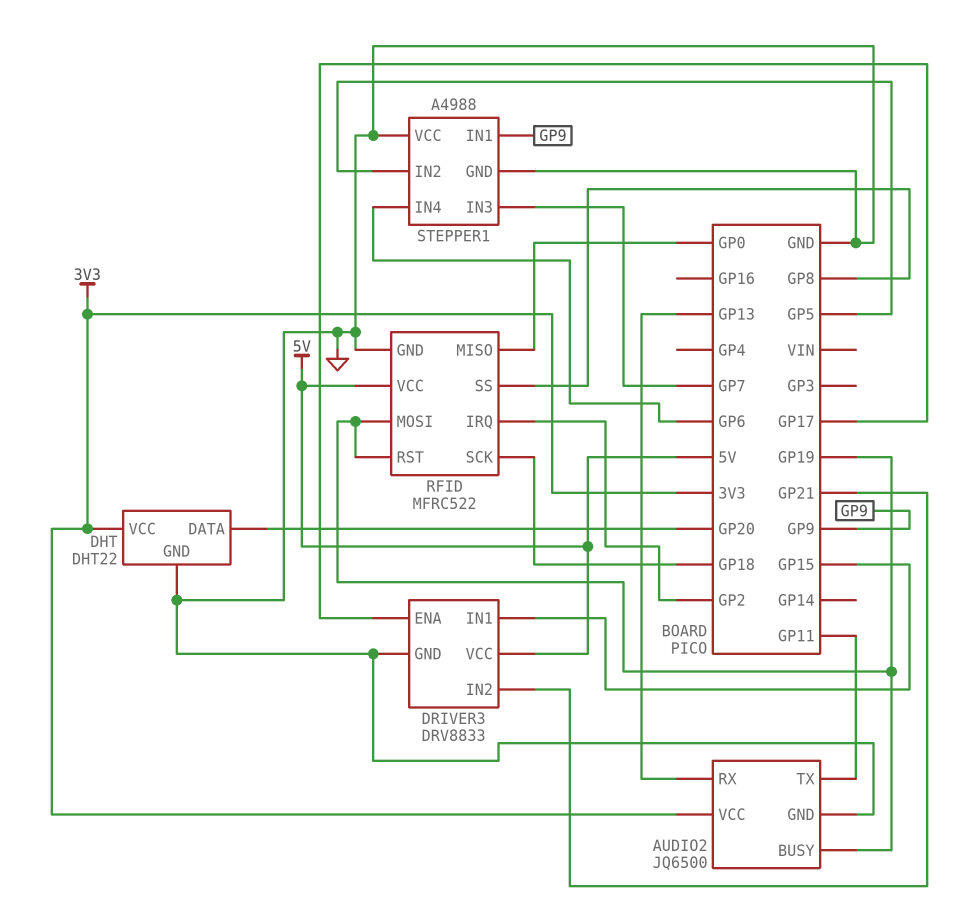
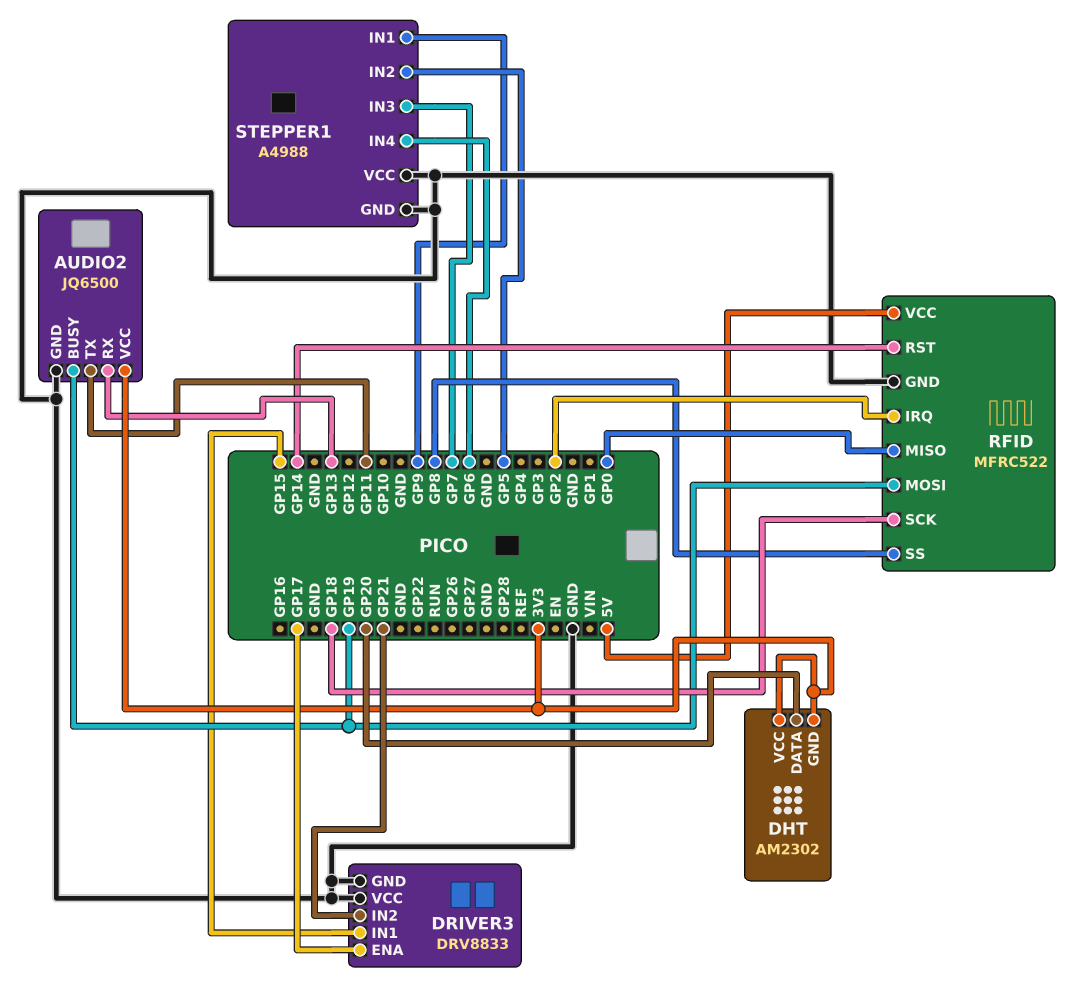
DHT: DHT22 -> AM2302
DHT pin GND: GND -> 3V3
DRIVER3 pin VCC: 5V -> GND
RFID pin RST: GP19 -> GP14

